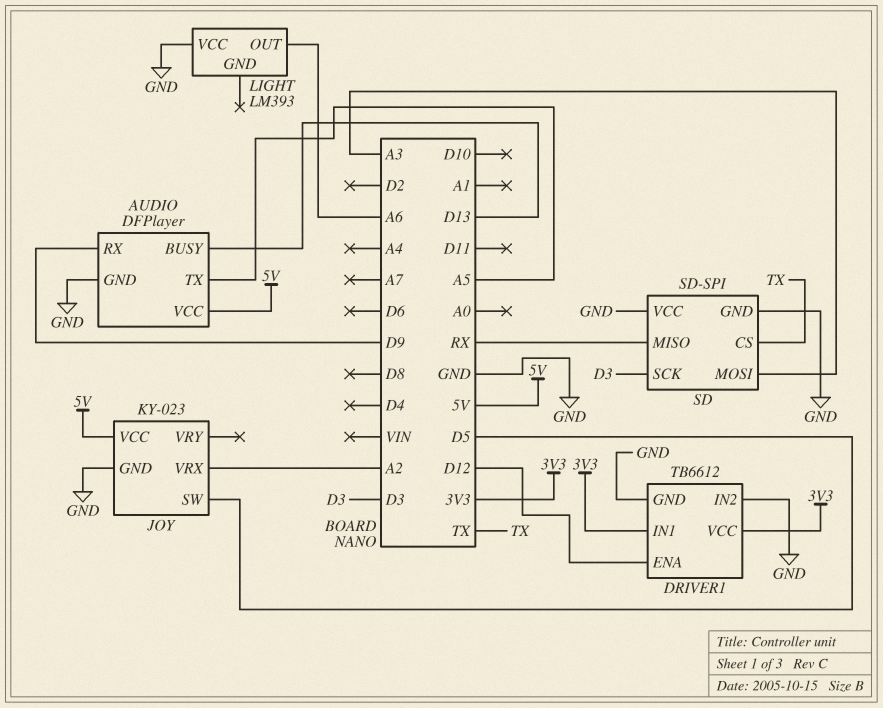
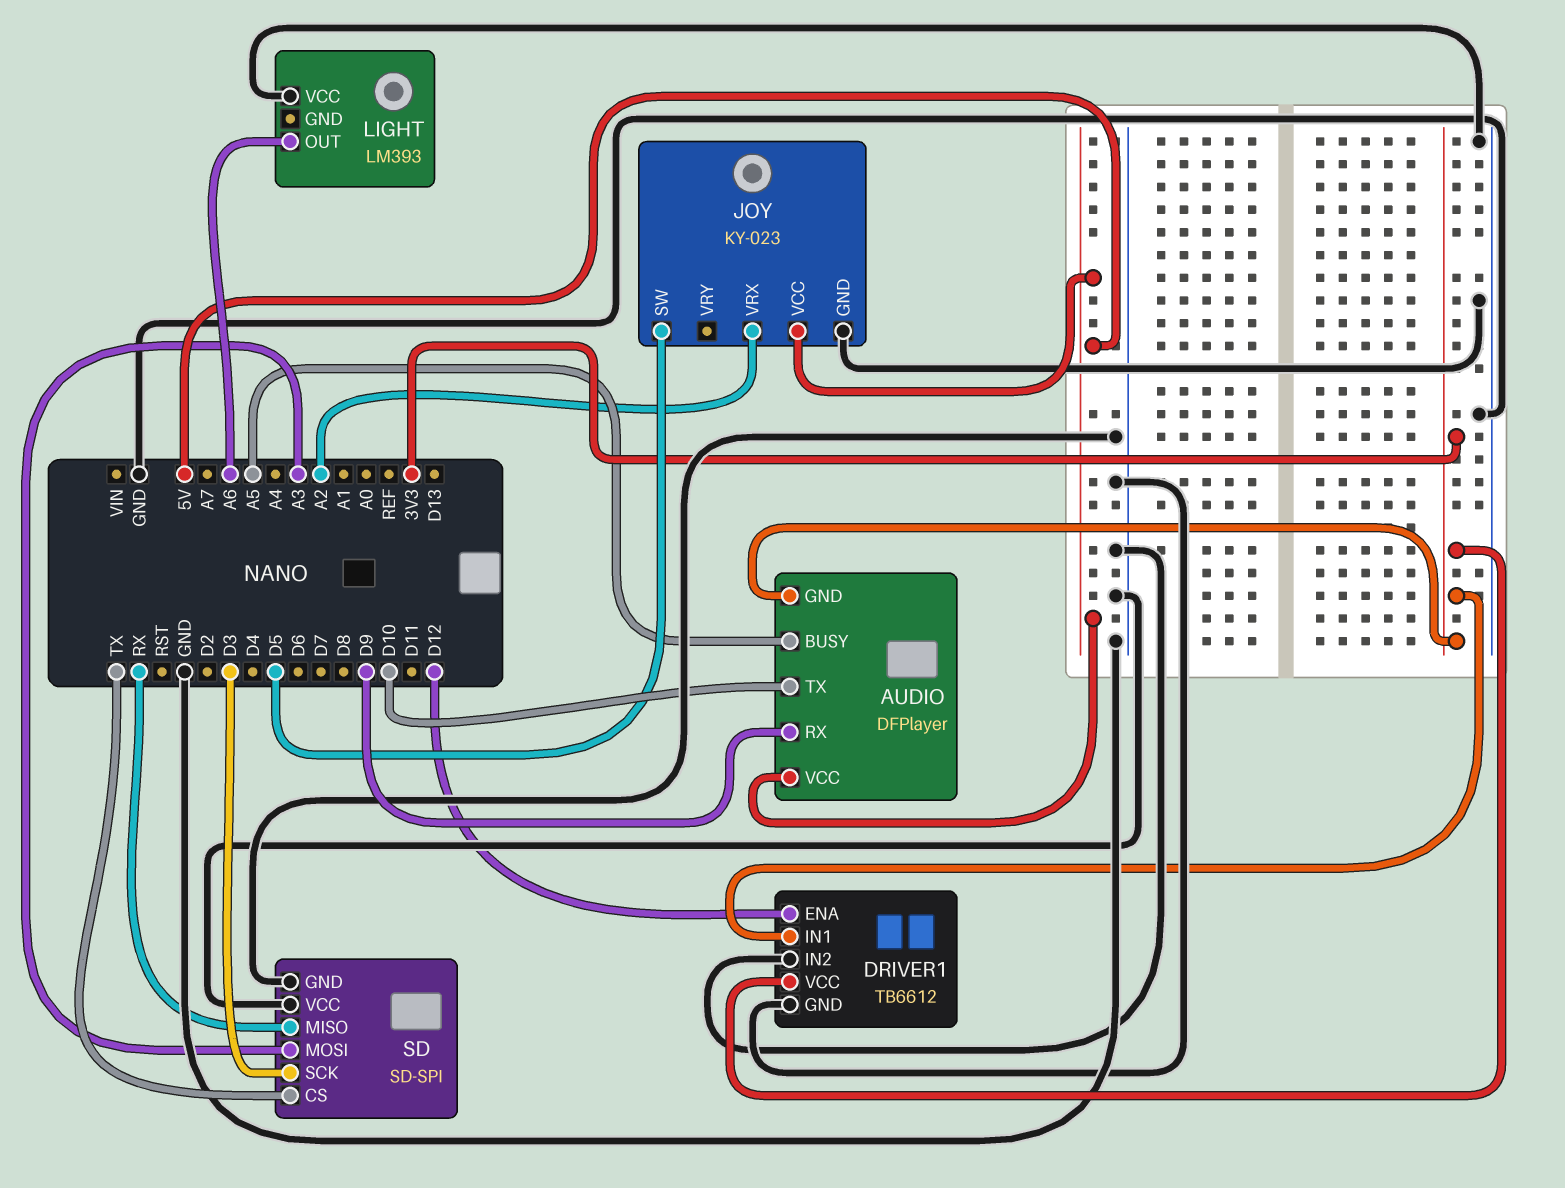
AUDIO pin BUSY: D13 -> A5
AUDIO pin GND: GND -> 3V3
AUDIO pin TX: A5 -> D10

